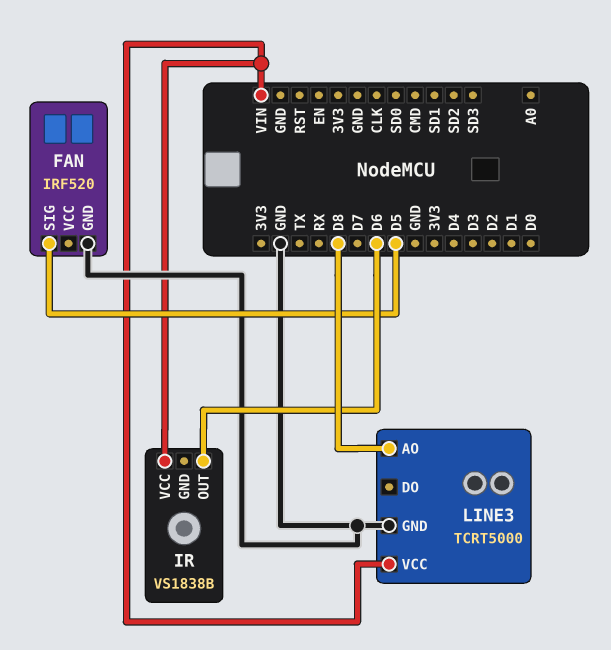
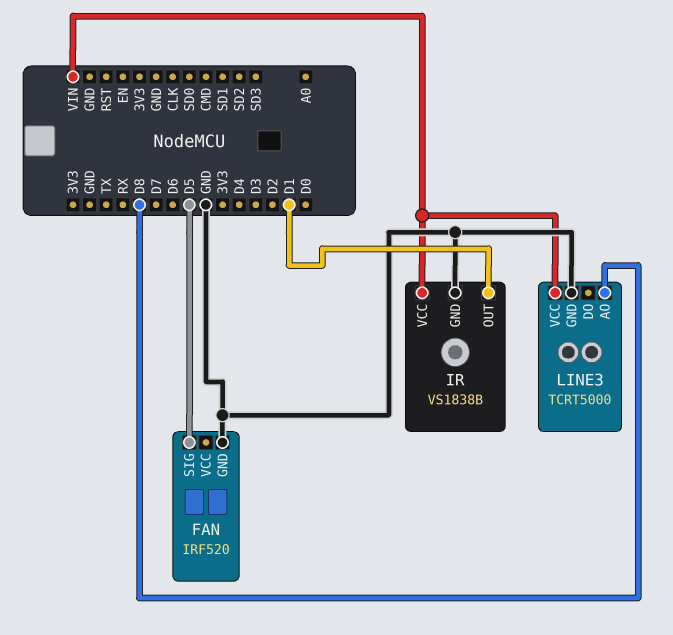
IR pin GND: none -> GND
IR pin OUT: D6 -> D1

